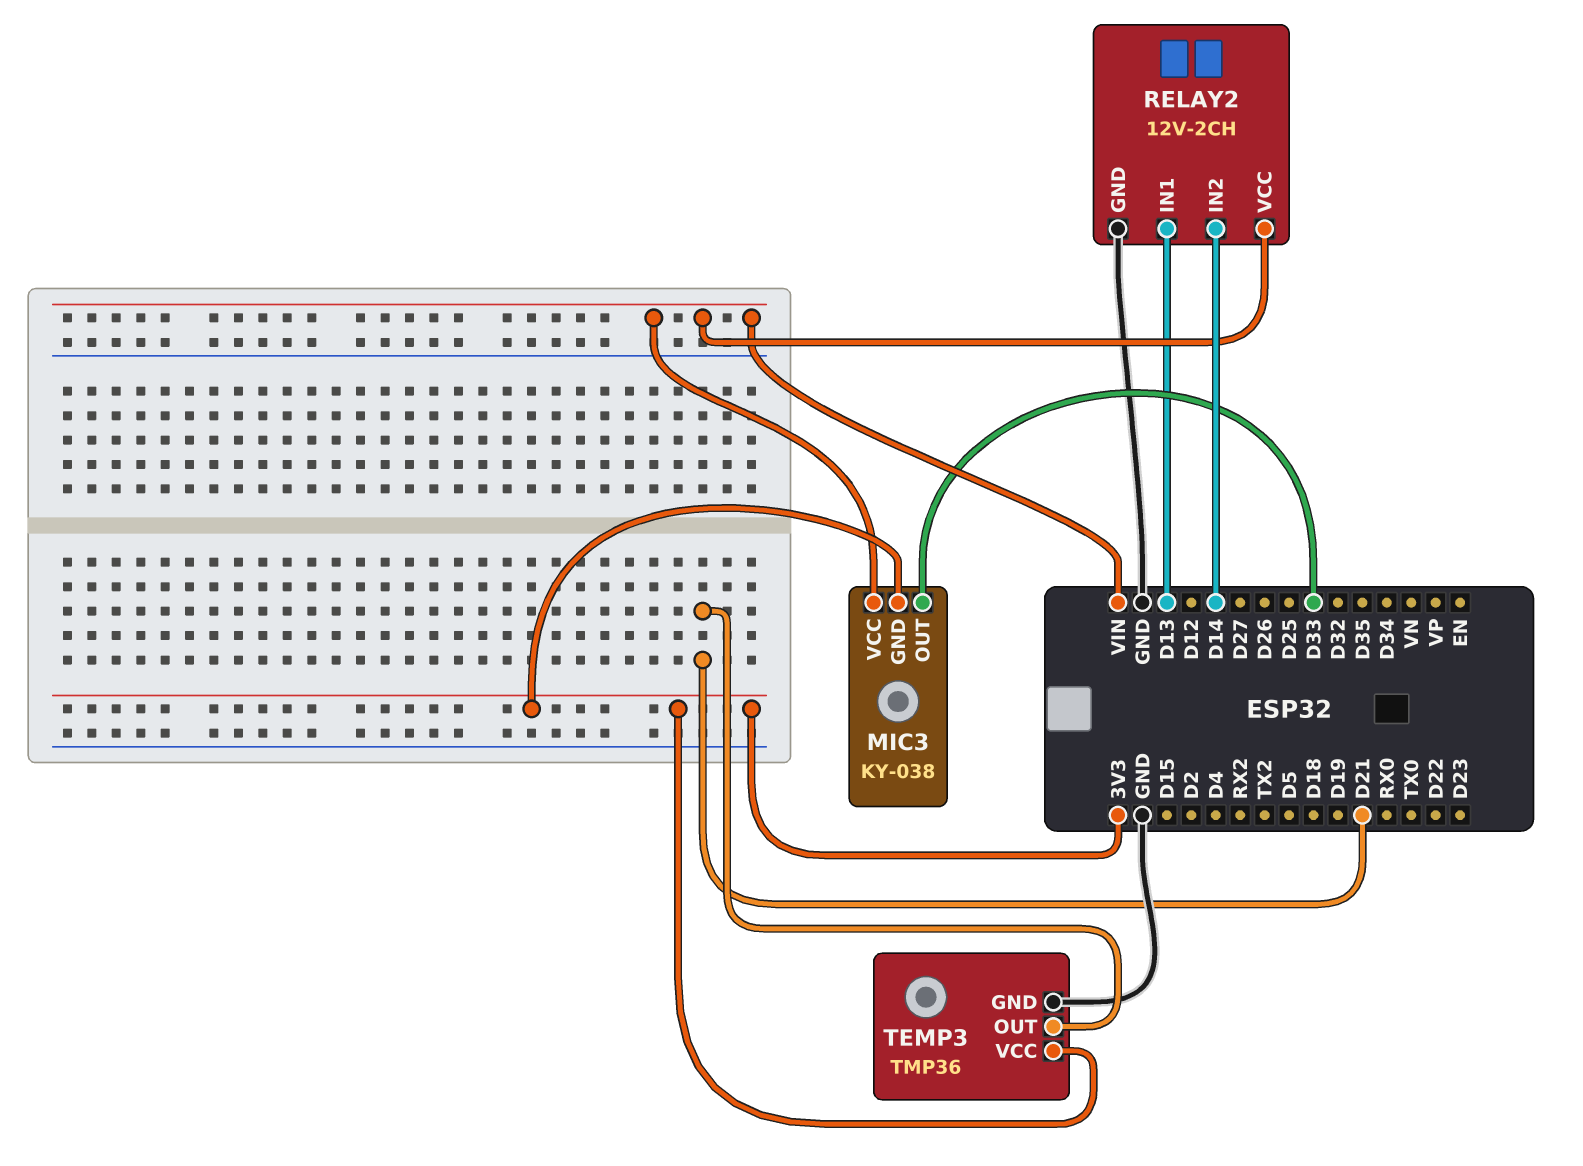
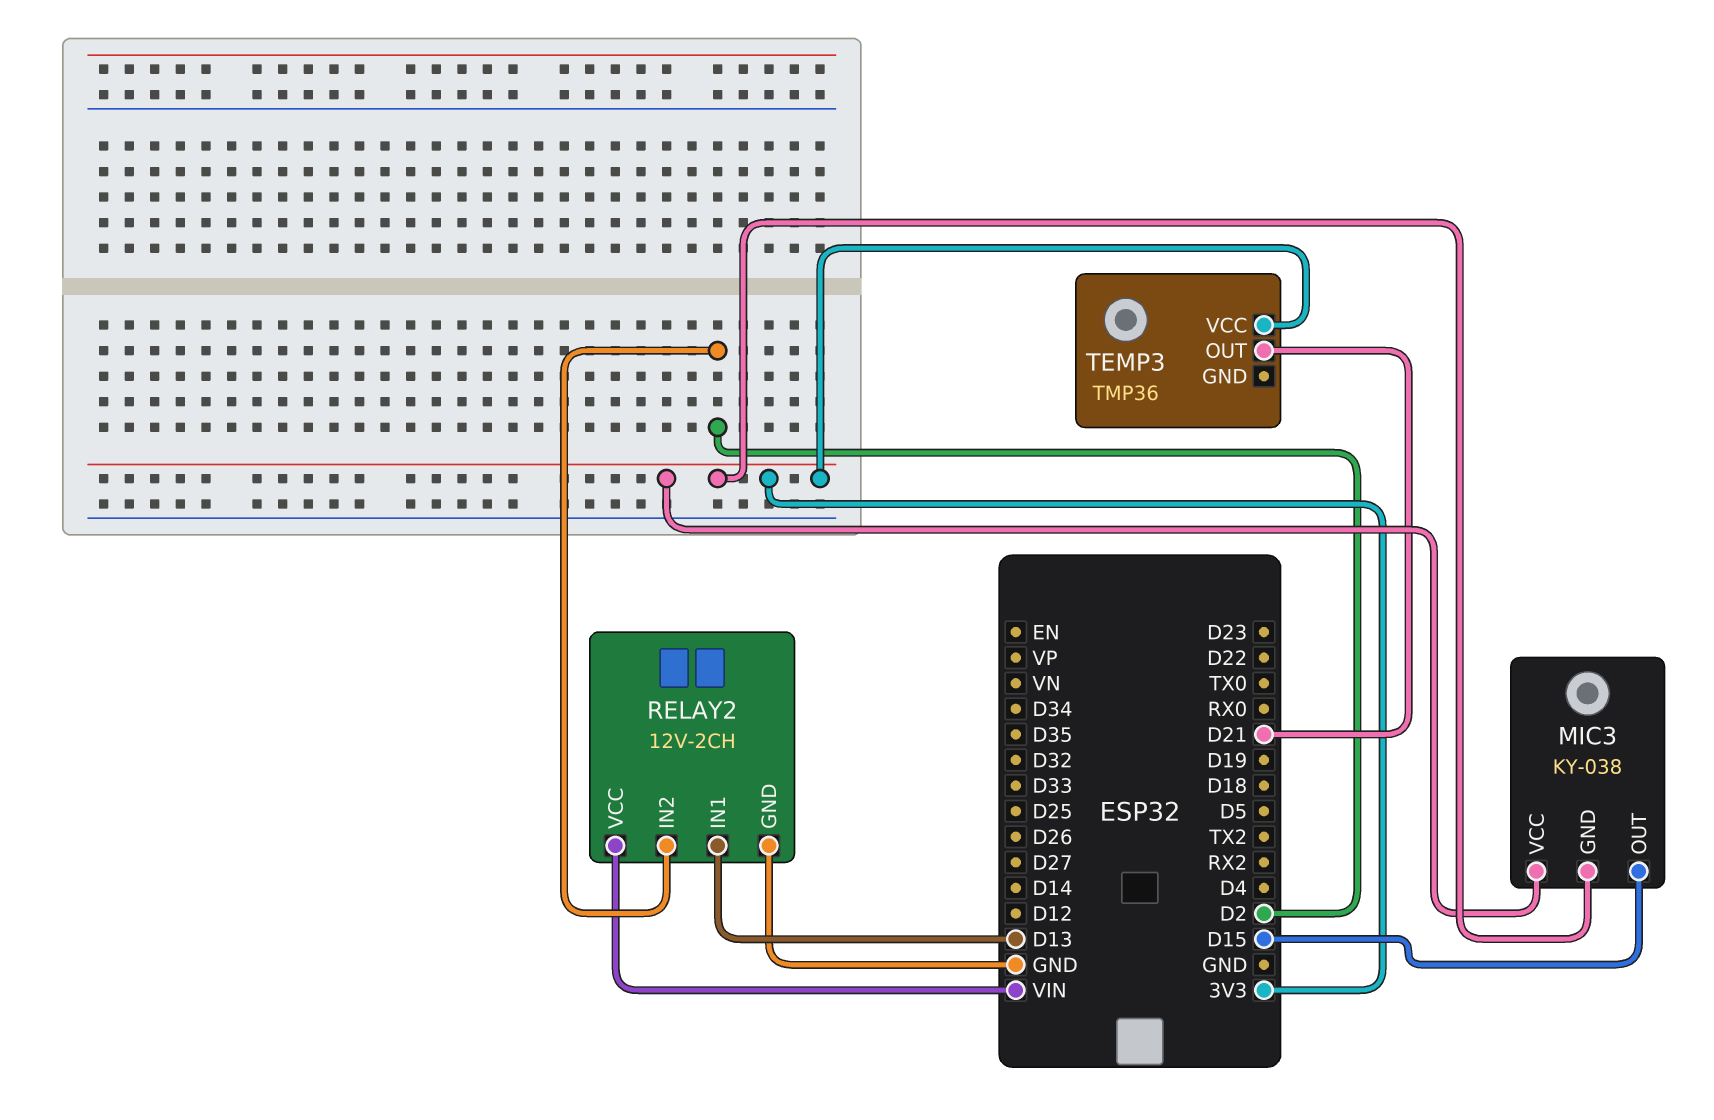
MIC3 pin OUT: D33 -> D15
MIC3 pin VCC: VIN -> 3V3
RELAY2 pin IN2: D14 -> D2
TEMP3 pin GND: GND -> none

